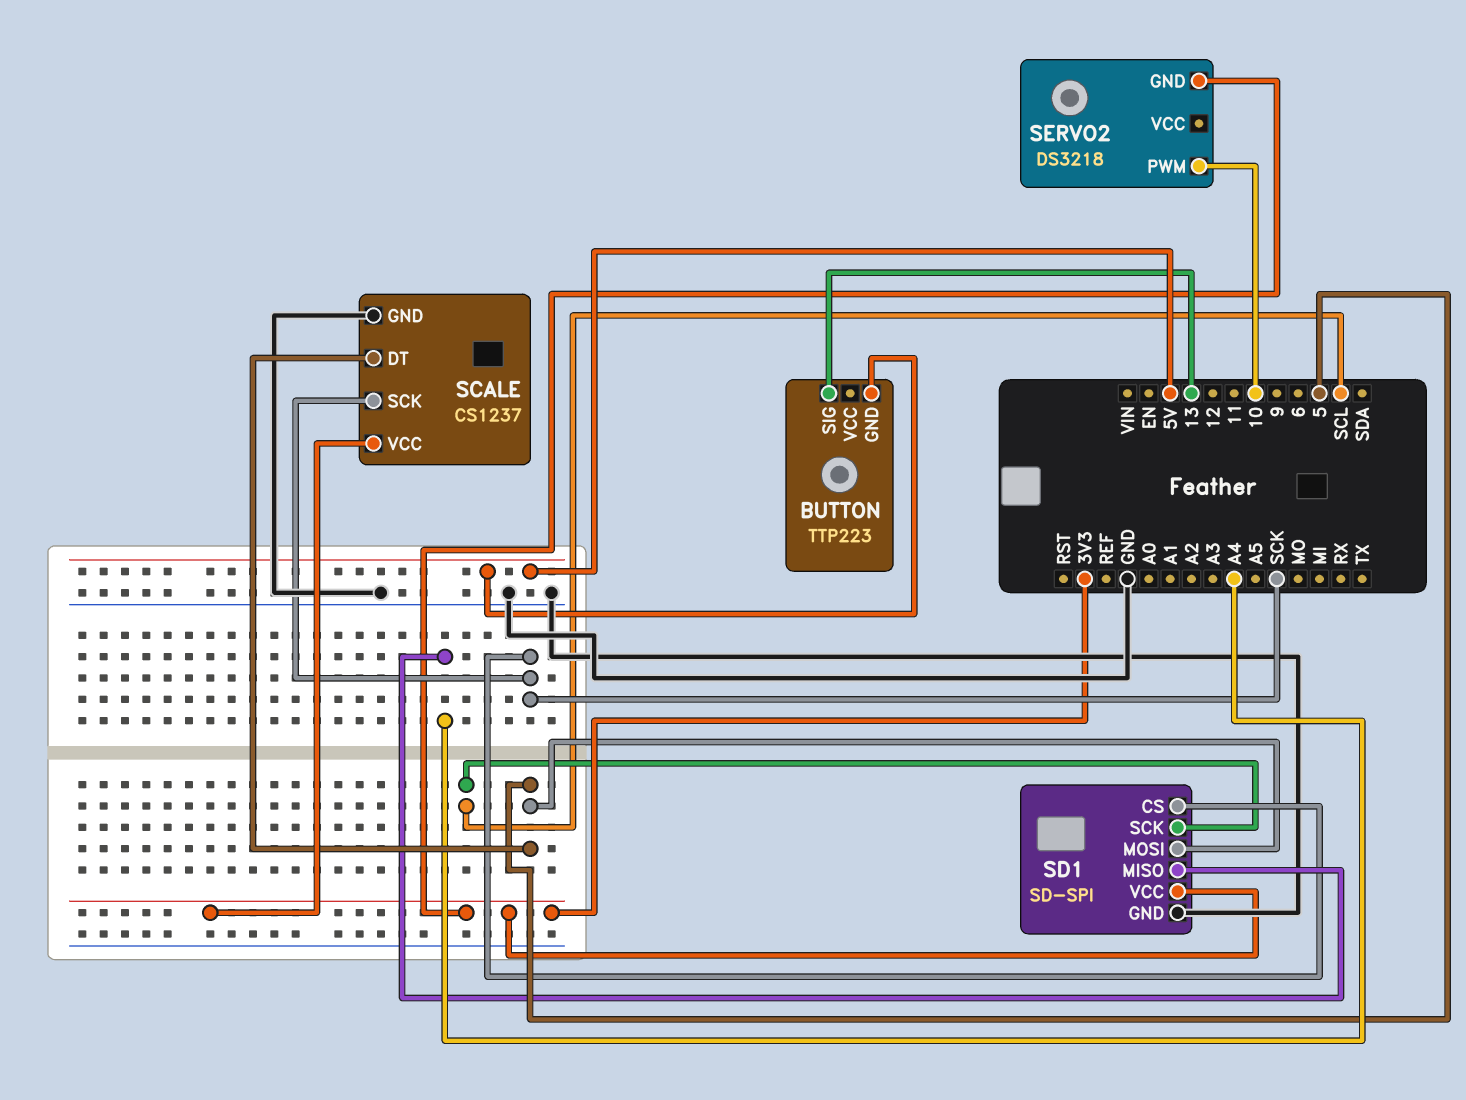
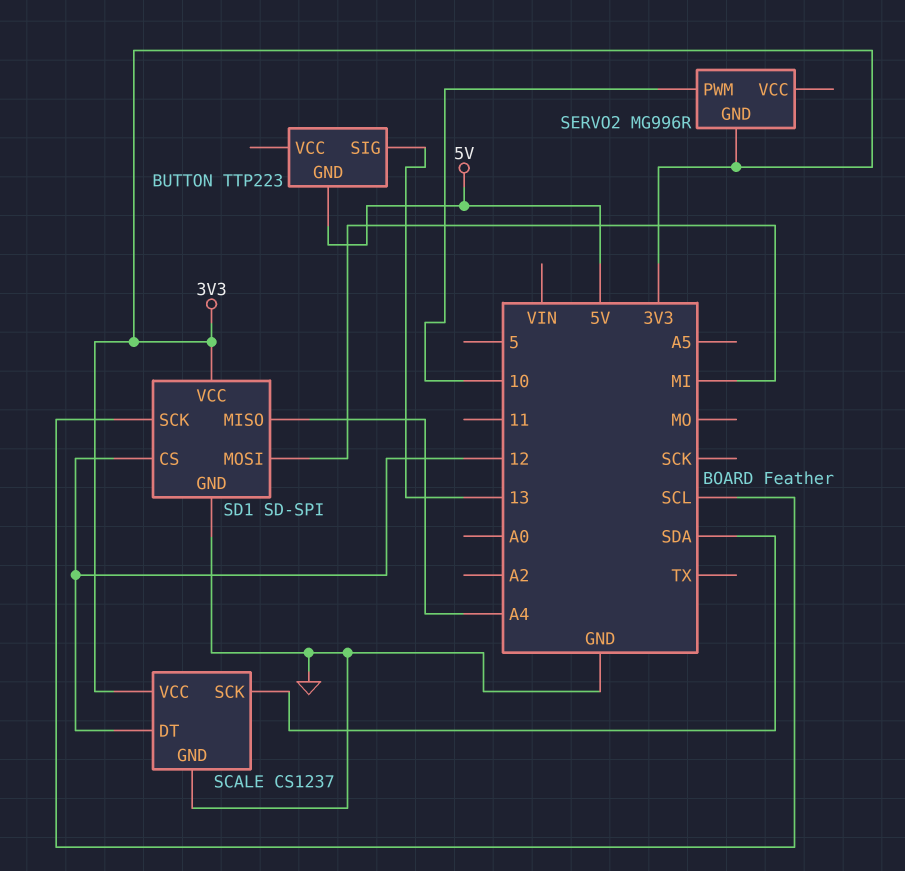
SCALE pin DT: 5 -> 12
SCALE pin SCK: SCK -> SDA
SD1 pin CS: SCK -> 12
SD1 pin MOSI: 5 -> MI
SERVO2: DS3218 -> MG996R

